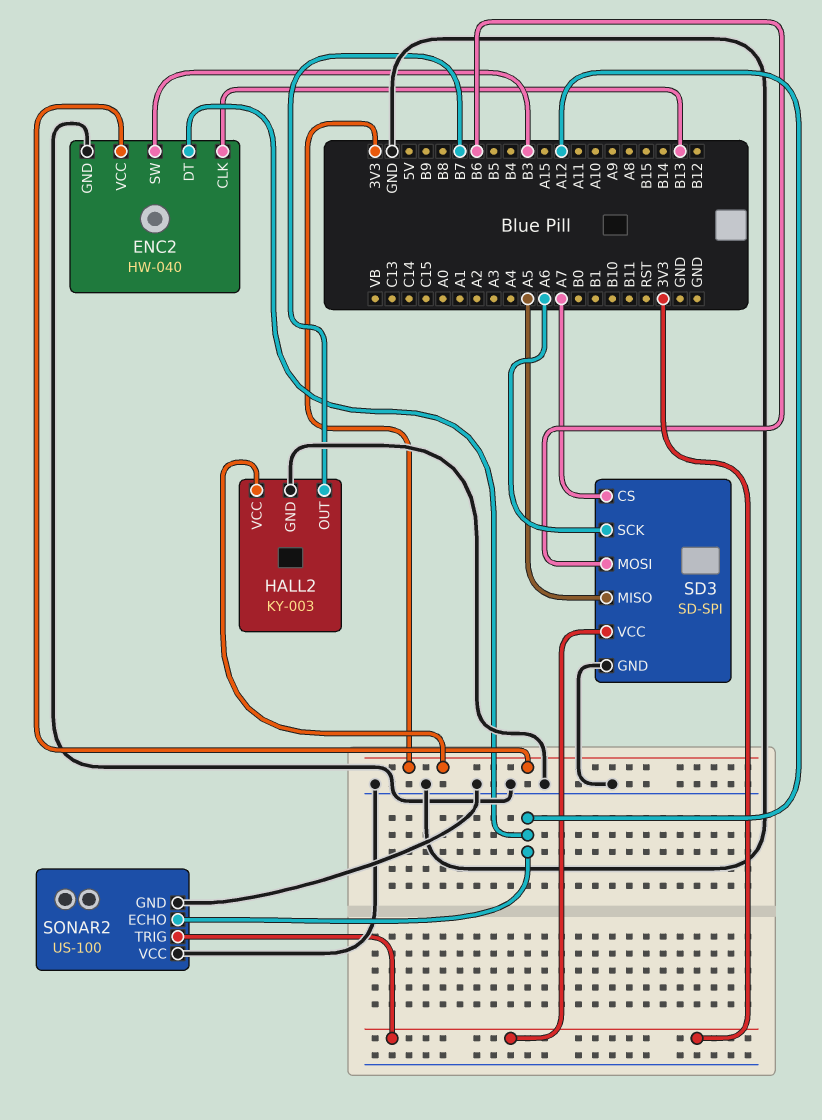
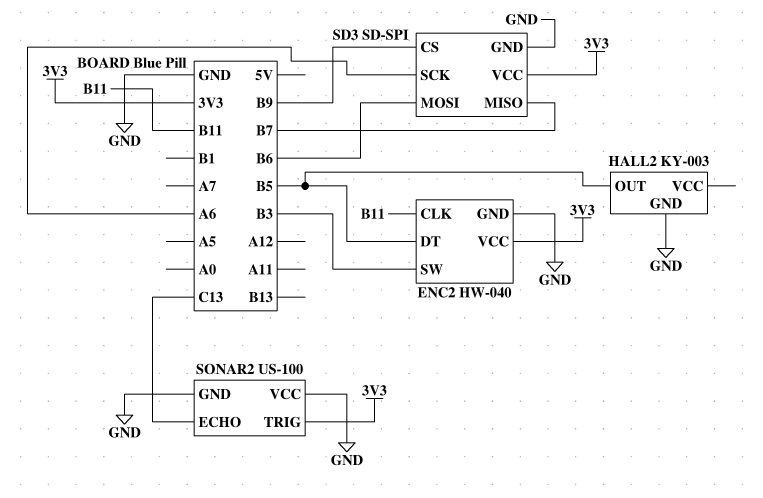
ENC2 pin CLK: B13 -> B11
ENC2 pin DT: A12 -> B5
HALL2 pin OUT: B7 -> B5
HALL2 pin VCC: 3V3 -> none
SD3 pin CS: A7 -> B9
SD3 pin MISO: A5 -> B7
SONAR2 pin ECHO: A12 -> C13

